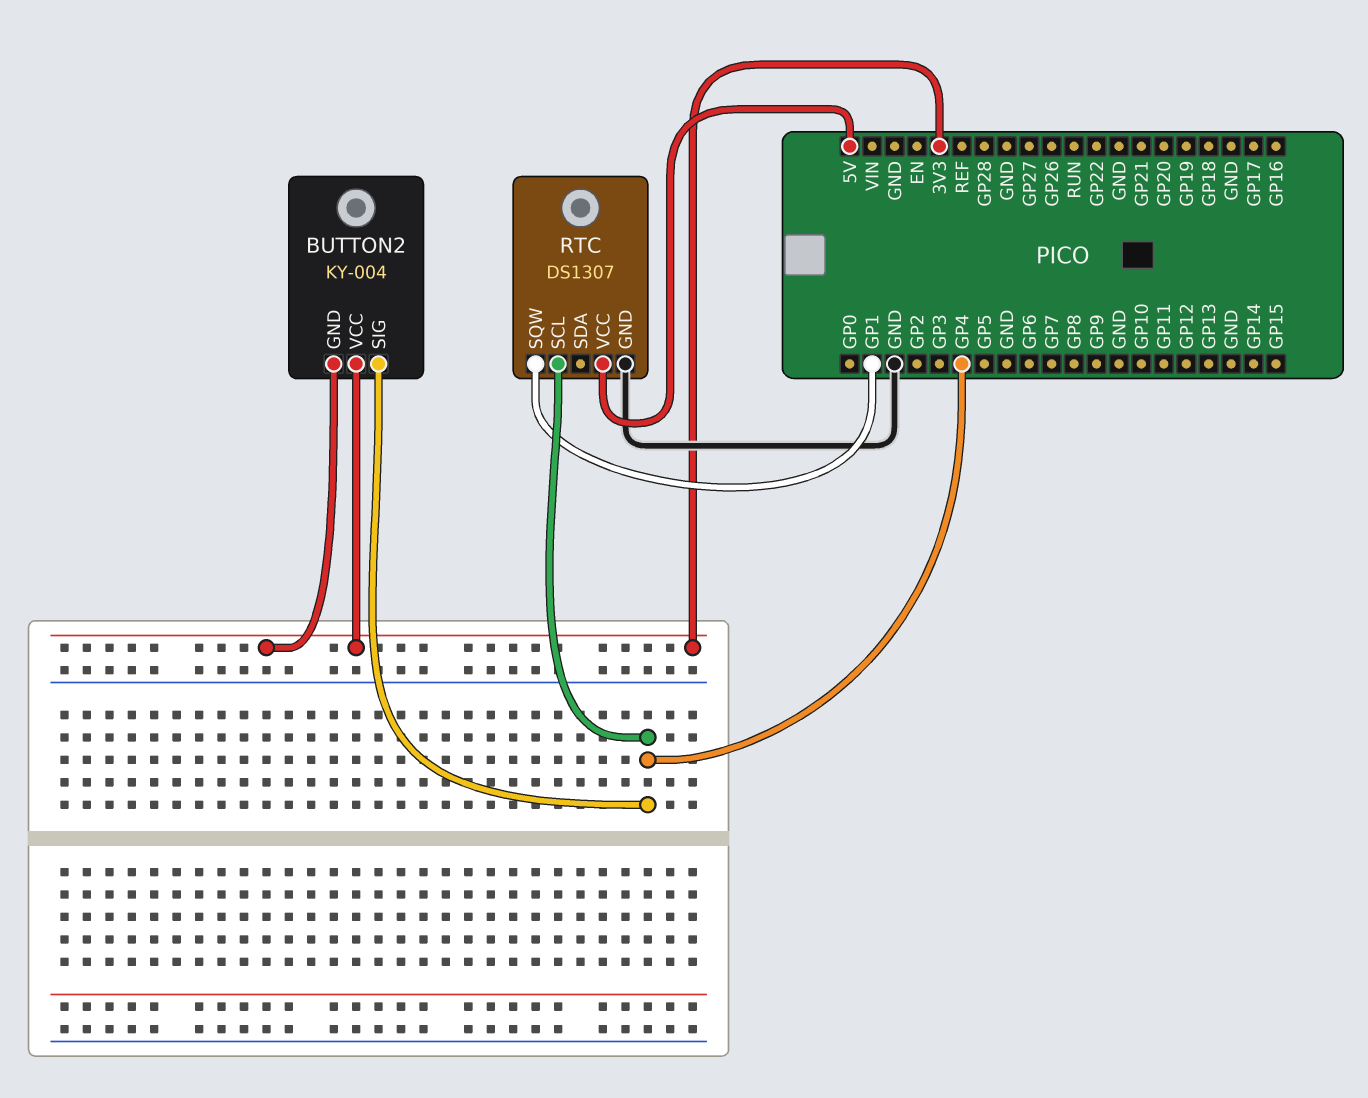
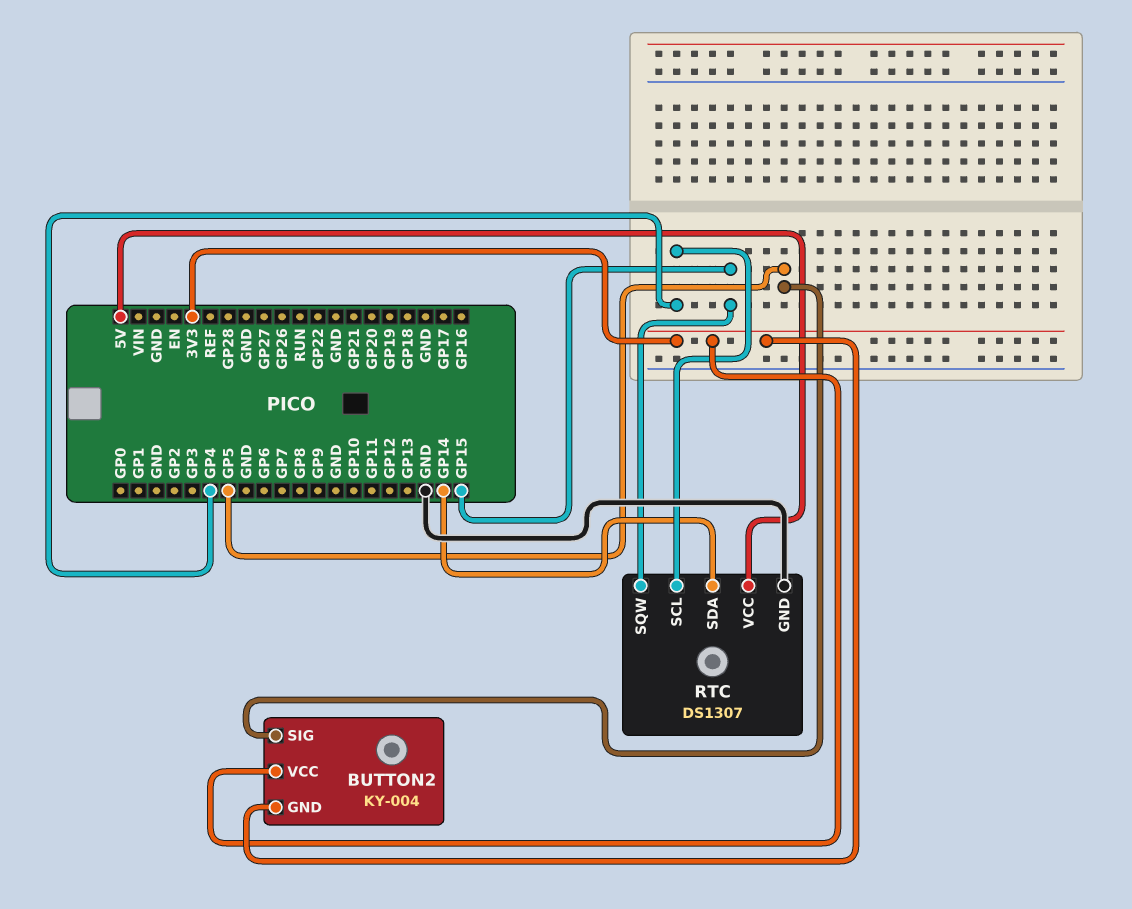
BUTTON2 pin SIG: GP4 -> GP5
RTC pin SDA: none -> GP14
RTC pin SQW: GP1 -> GP15

